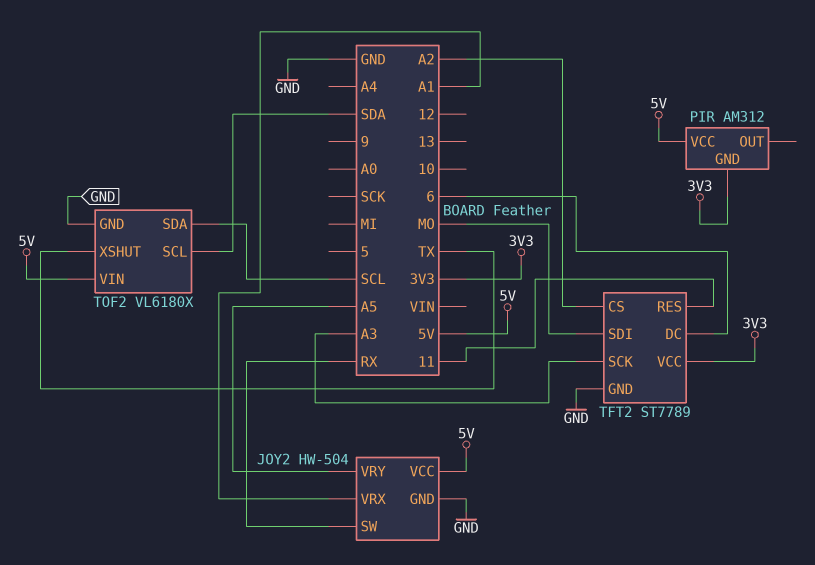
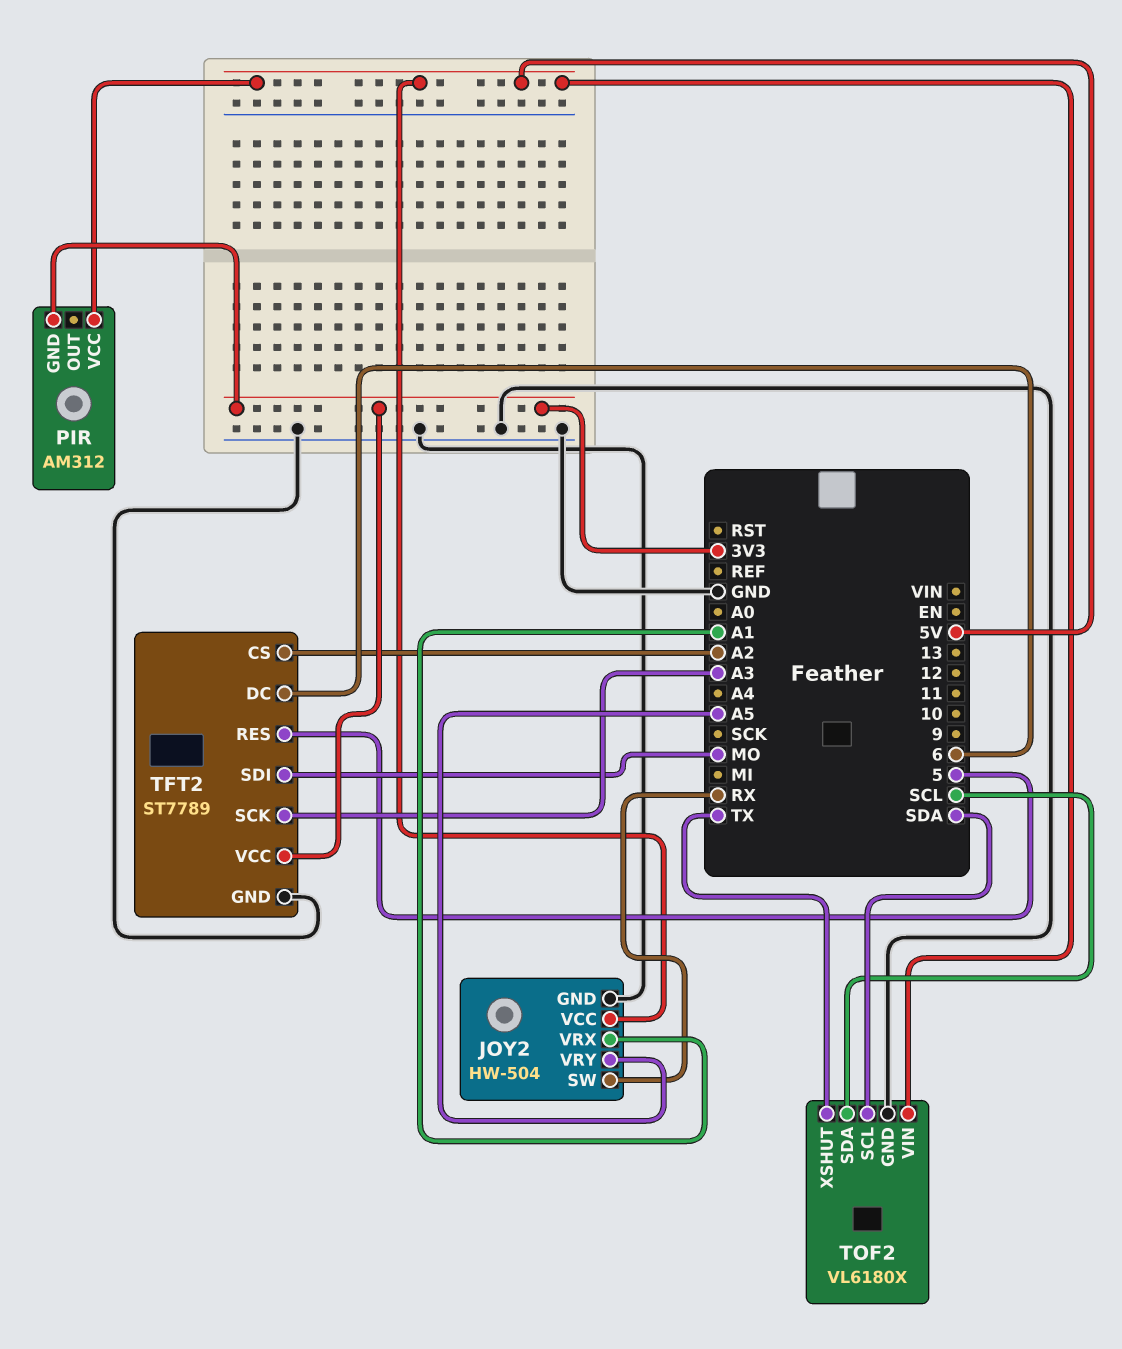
TFT2 pin RES: 11 -> 5

